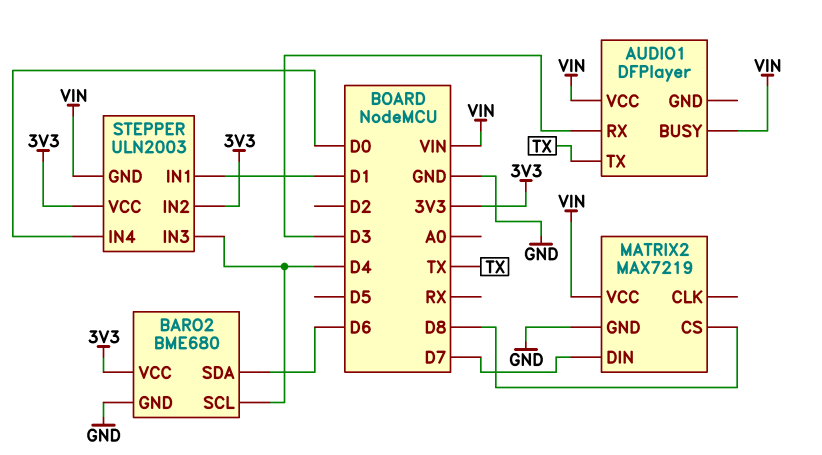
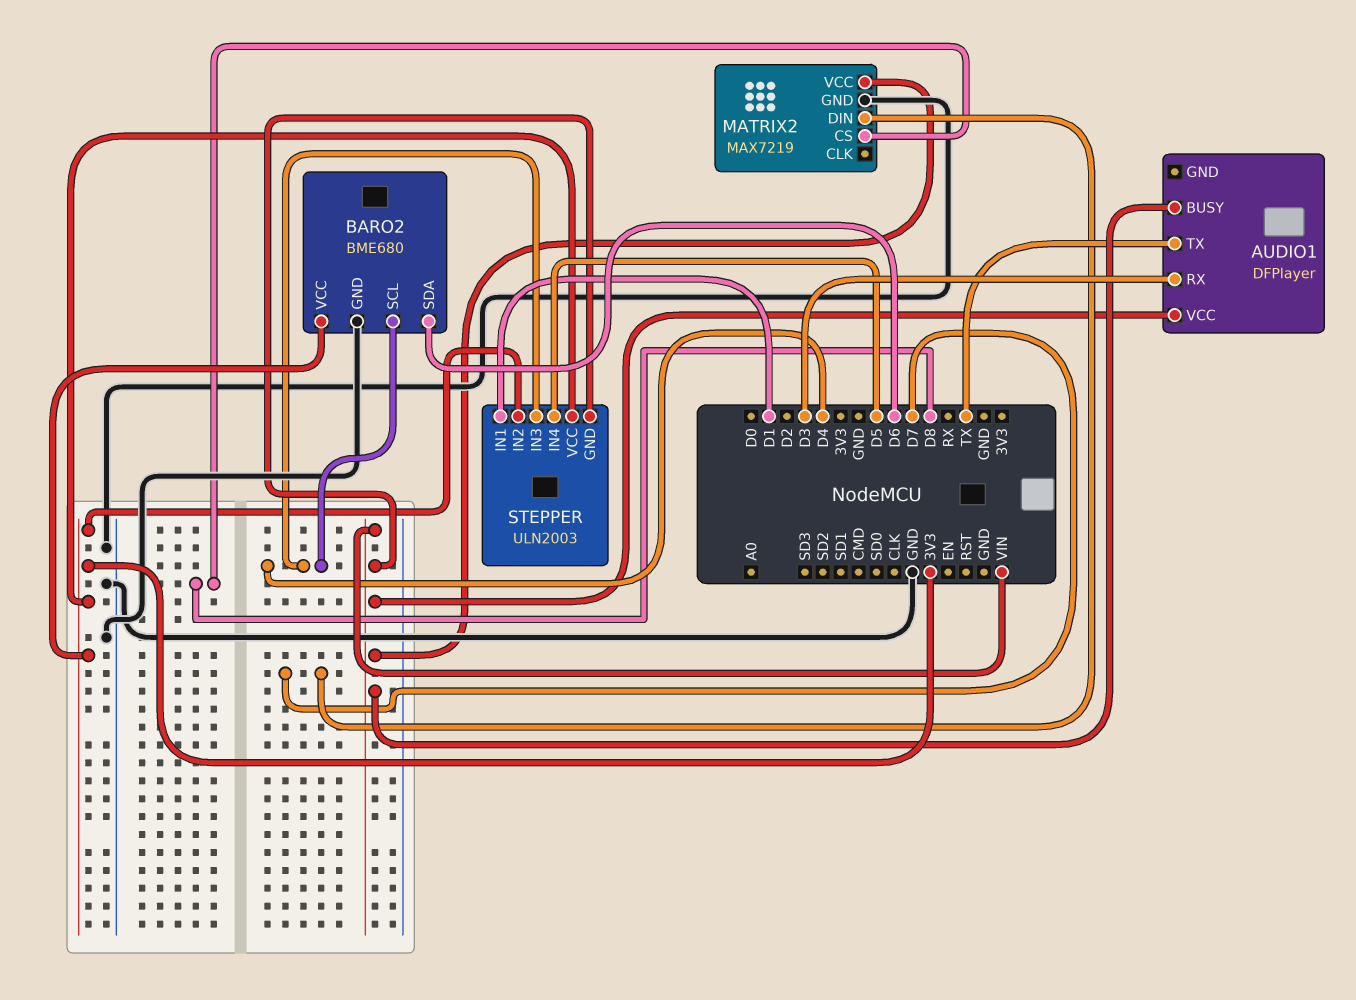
STEPPER pin IN4: D0 -> D5

